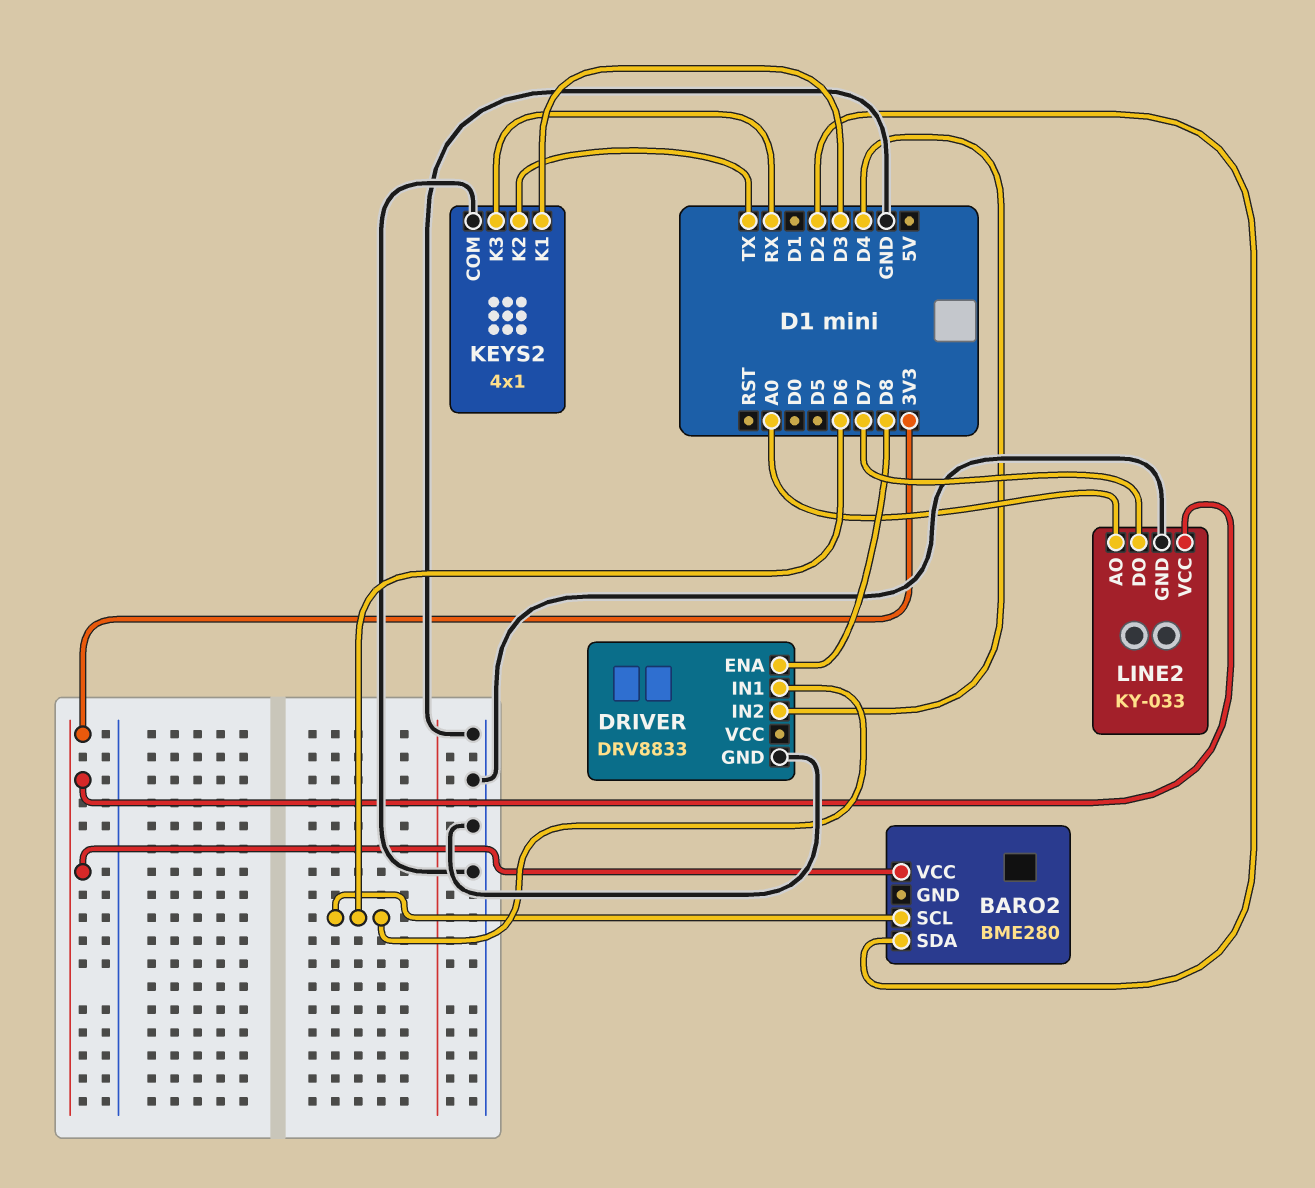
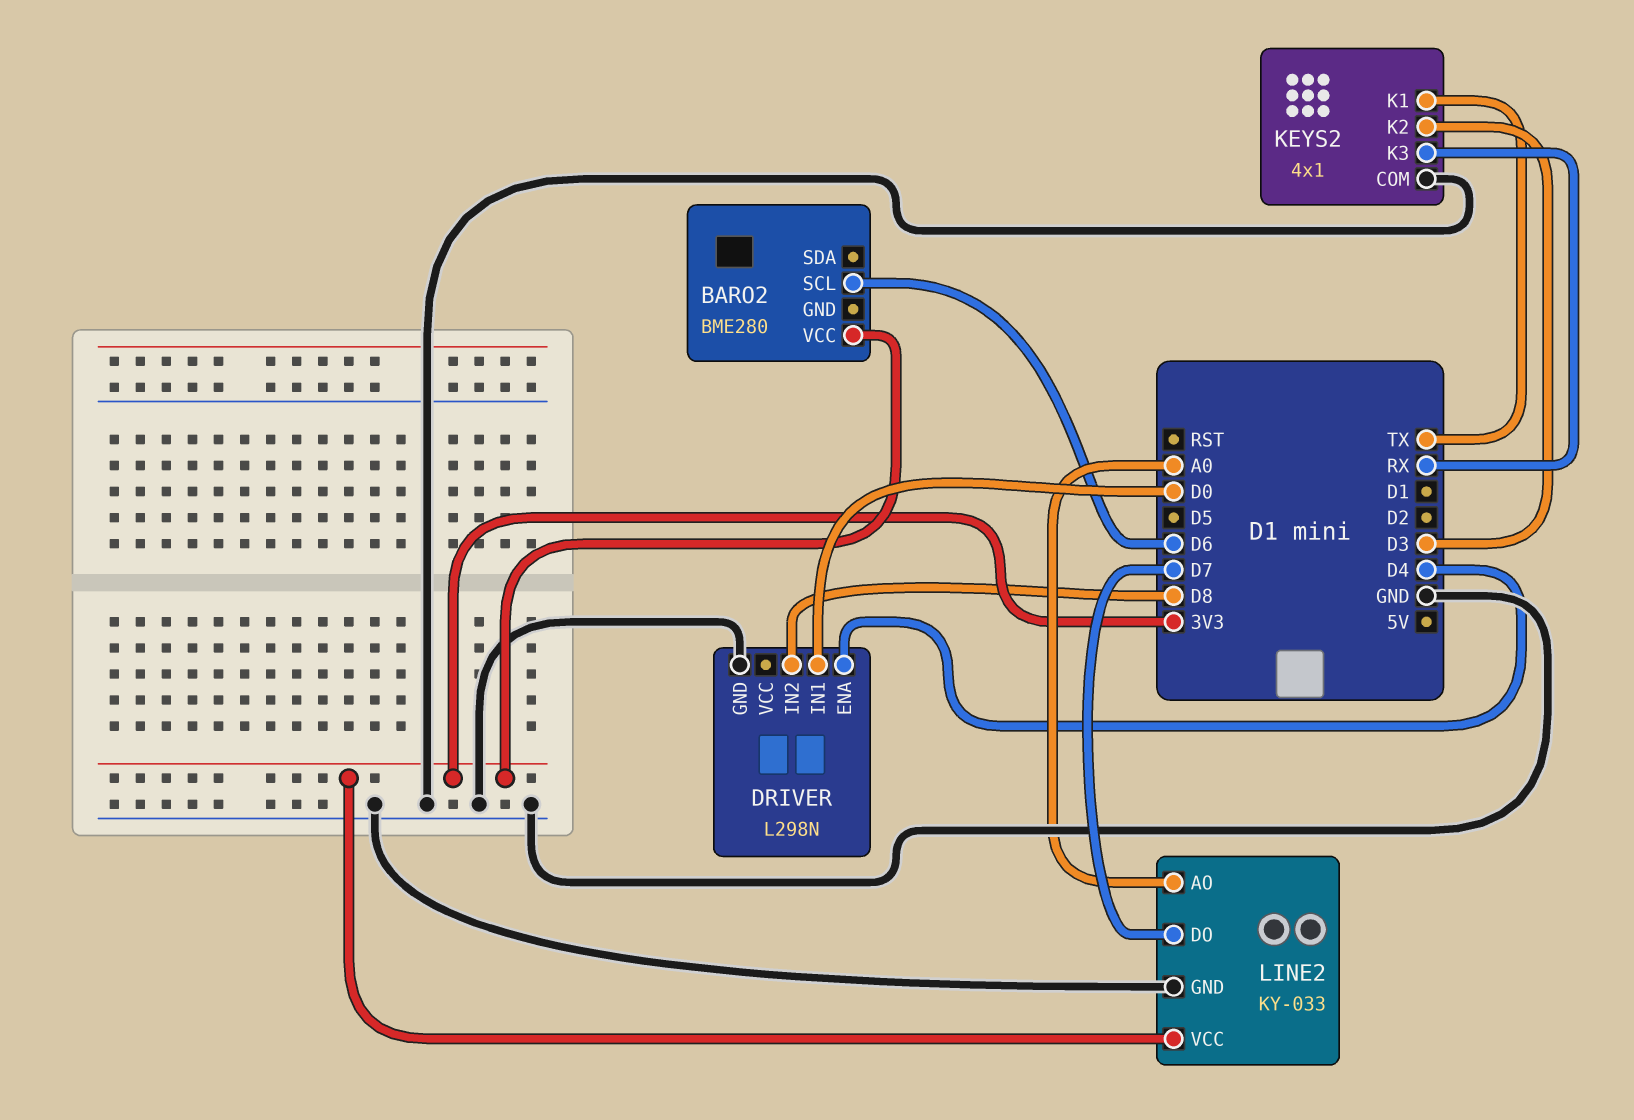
BARO2 pin SDA: D2 -> none
DRIVER: DRV8833 -> L298N
DRIVER pin ENA: D8 -> D4
DRIVER pin IN1: D6 -> D0
DRIVER pin IN2: D4 -> D8
KEYS2 pin K1: D3 -> TX
KEYS2 pin K2: TX -> D3

